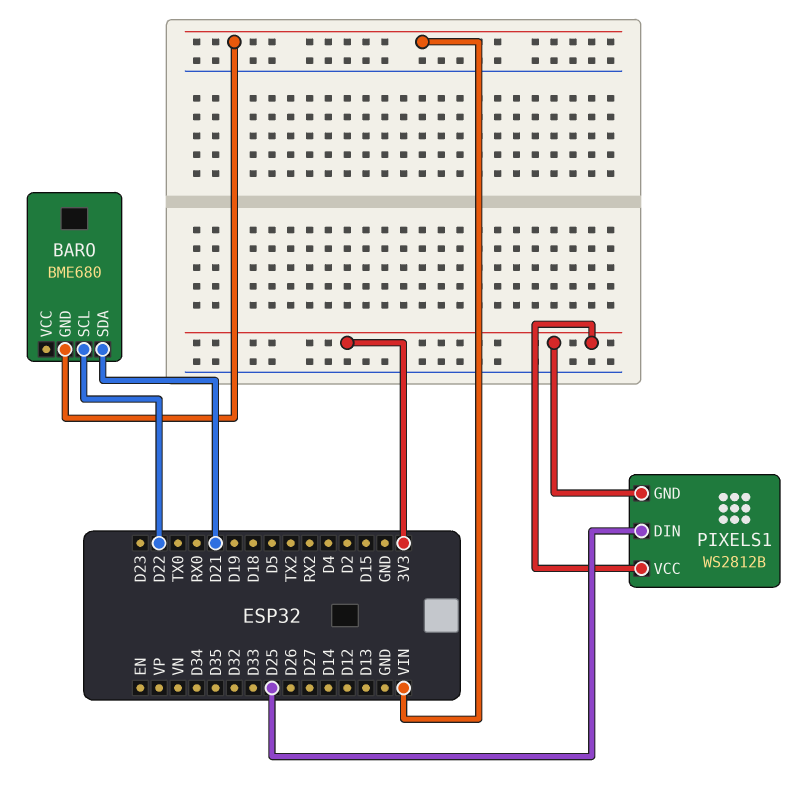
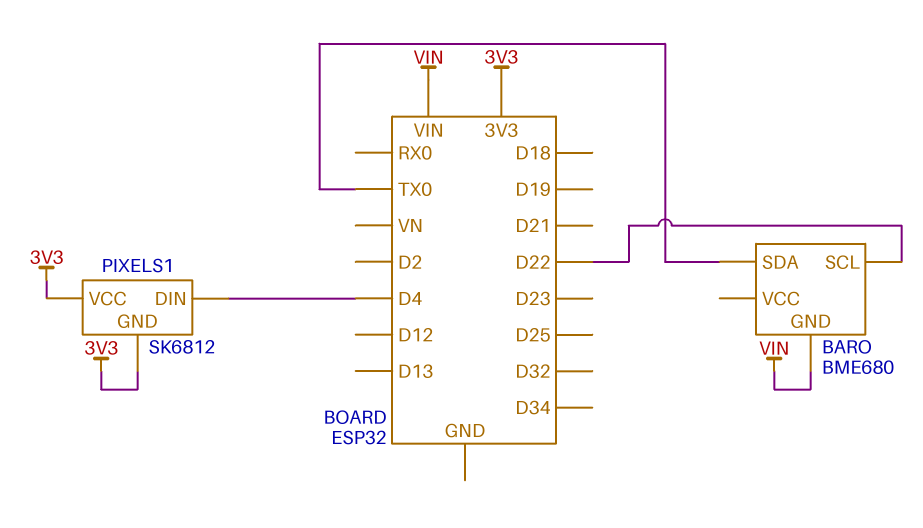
BARO pin SDA: D21 -> TX0
PIXELS1: WS2812B -> SK6812
PIXELS1 pin DIN: D25 -> D4

